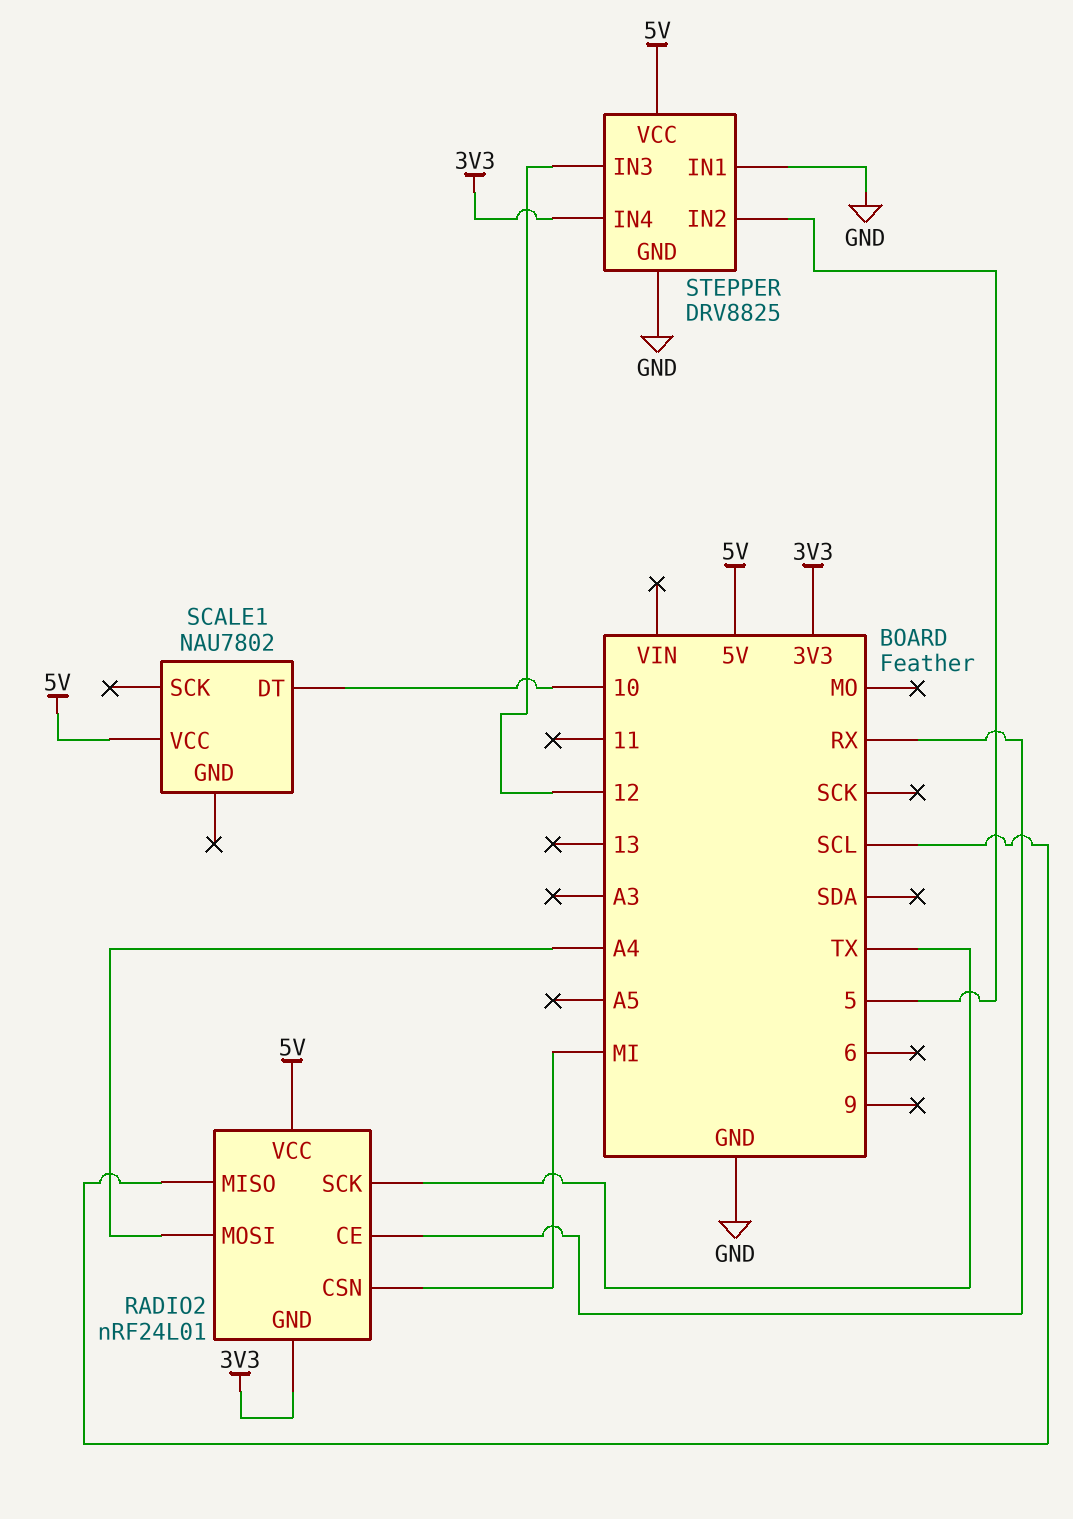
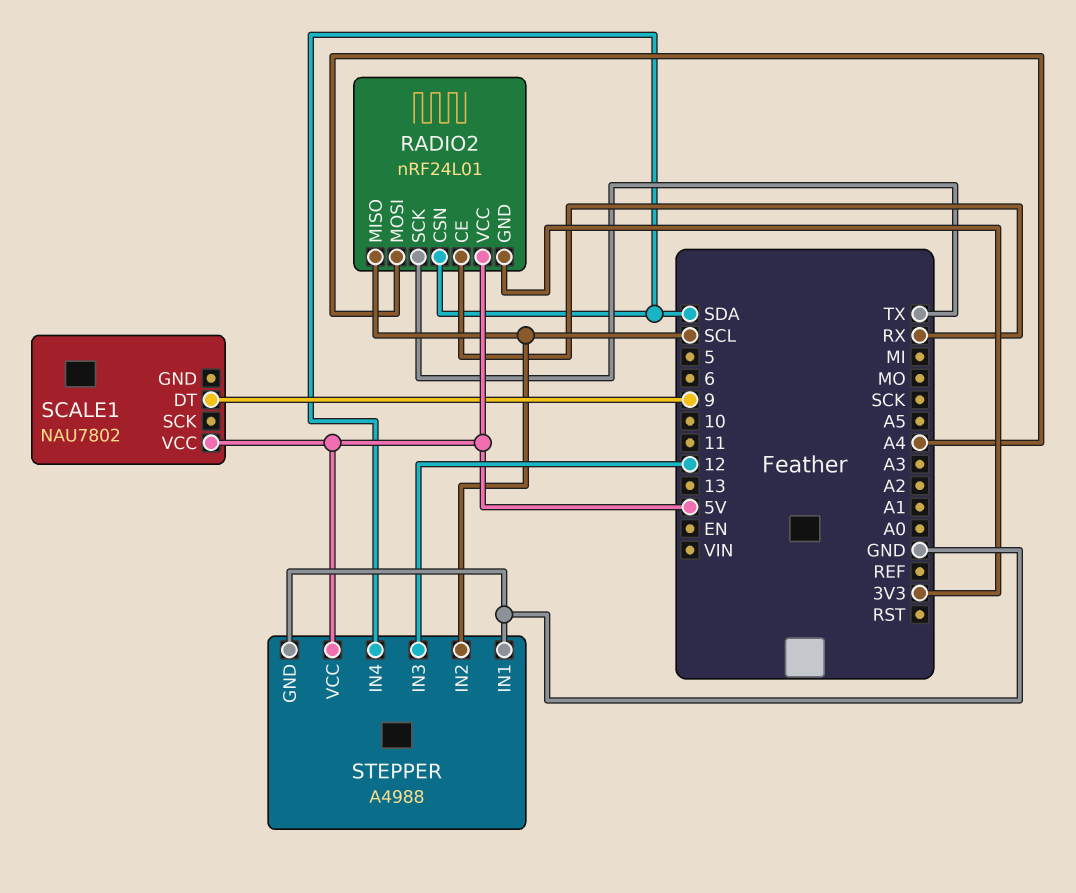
RADIO2 pin CSN: MI -> SDA
SCALE1 pin DT: 10 -> 9
STEPPER: DRV8825 -> A4988
STEPPER pin IN2: 5 -> SCL
STEPPER pin IN4: 3V3 -> SDA

